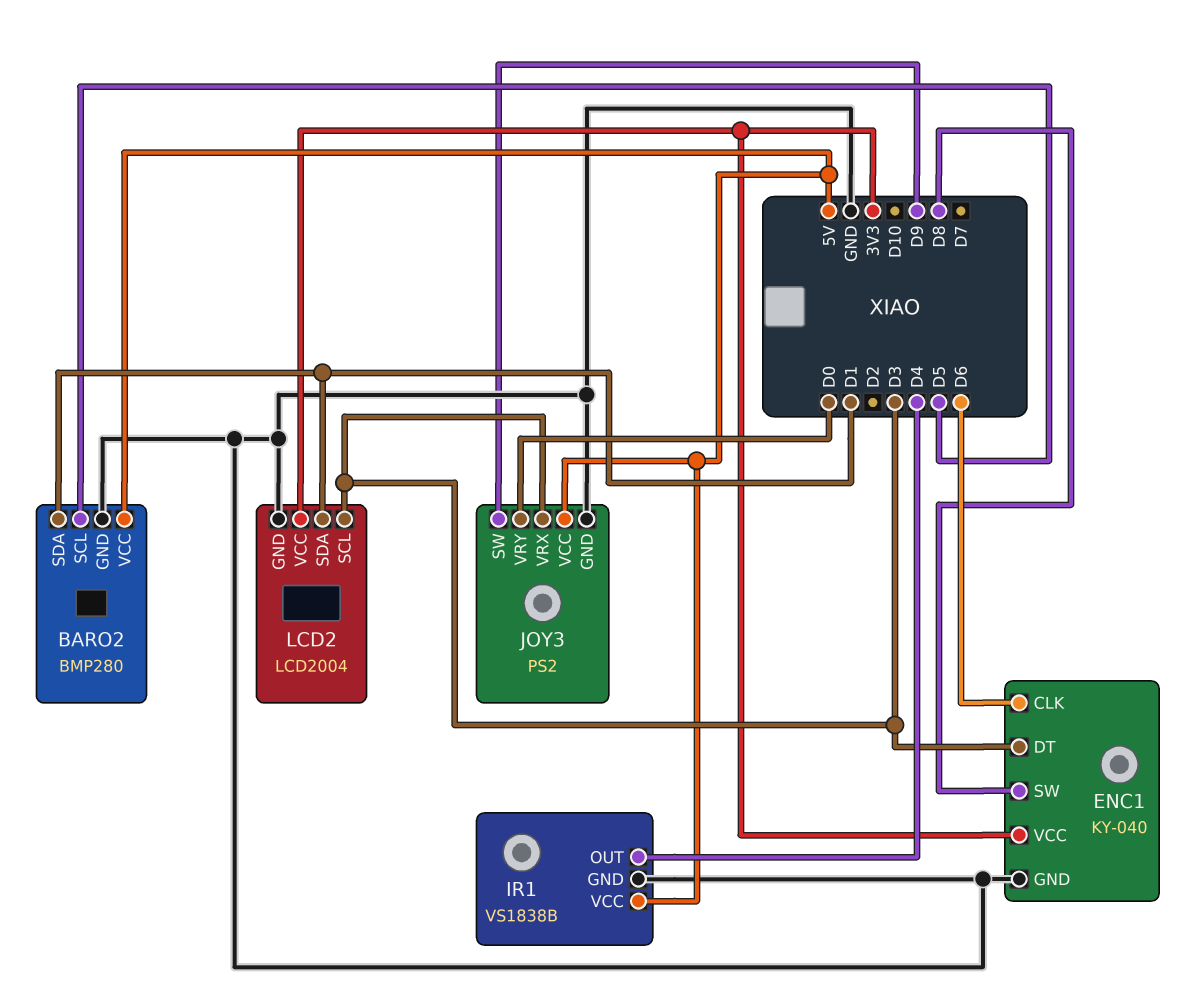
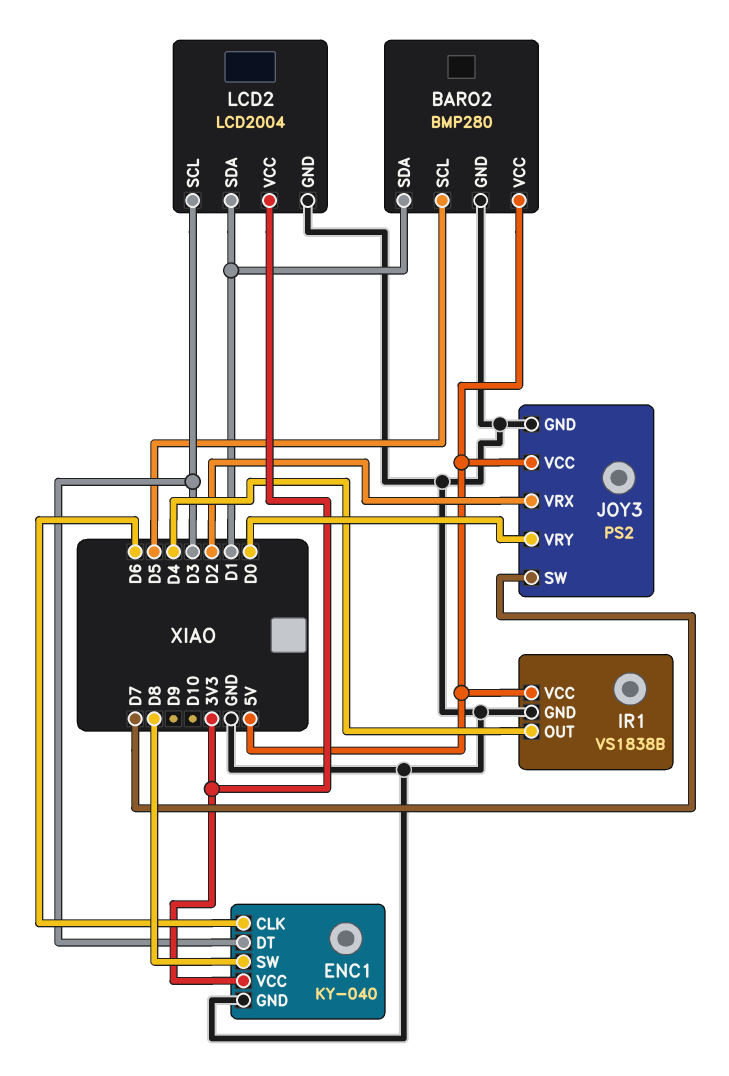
JOY3 pin SW: D9 -> D7
JOY3 pin VRX: D3 -> D2

